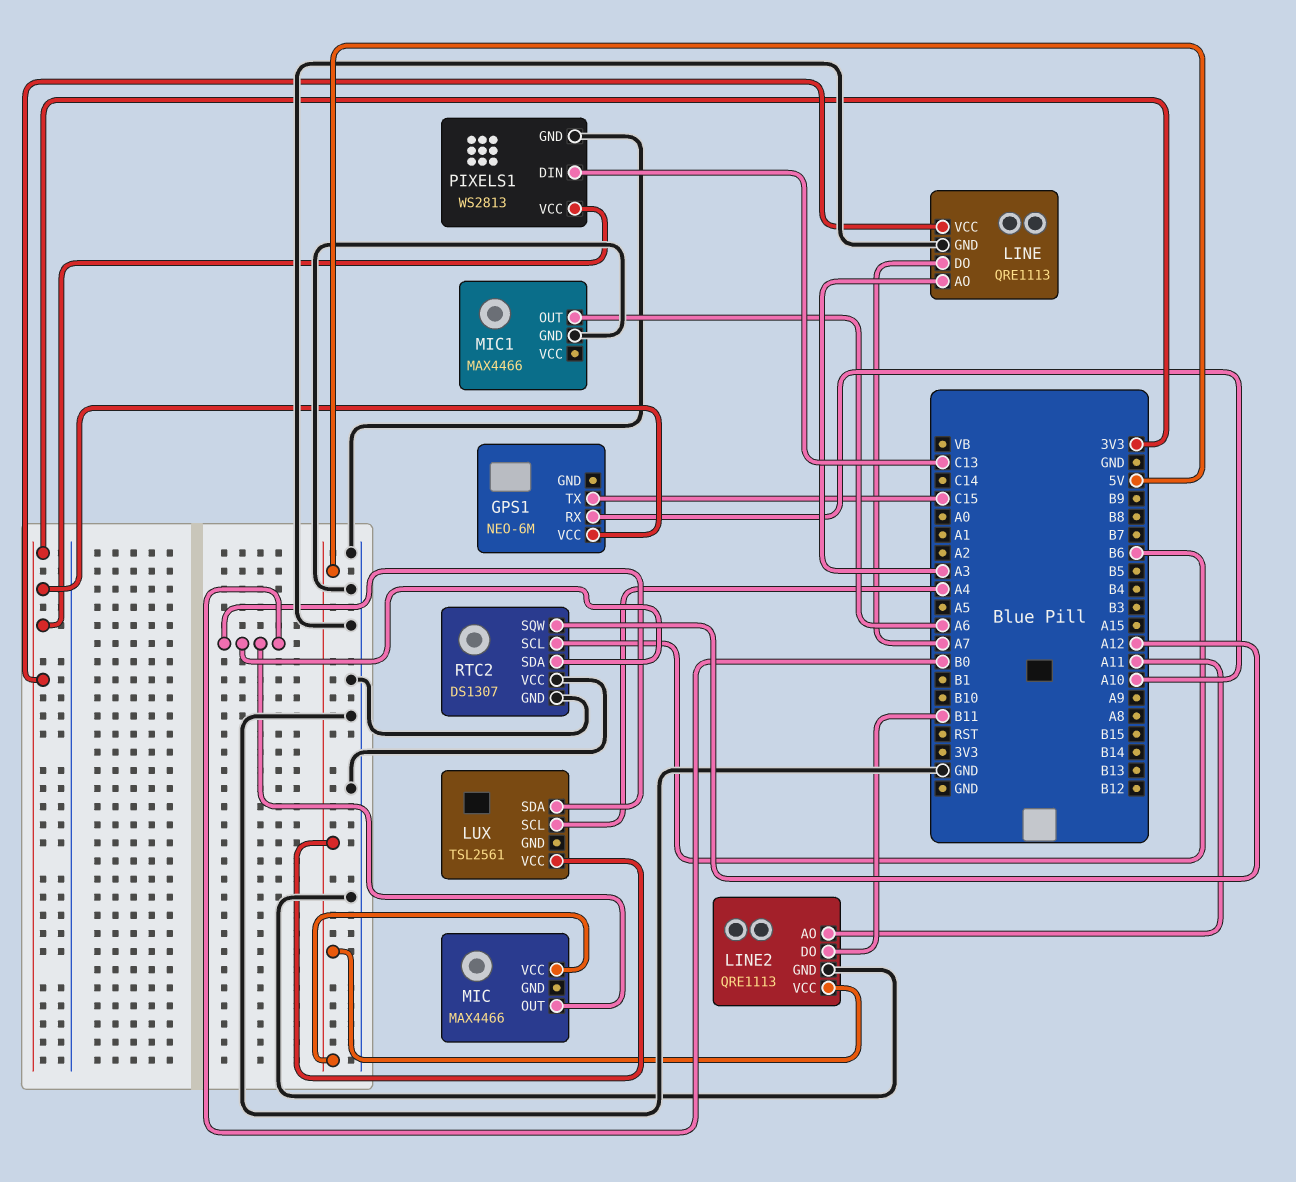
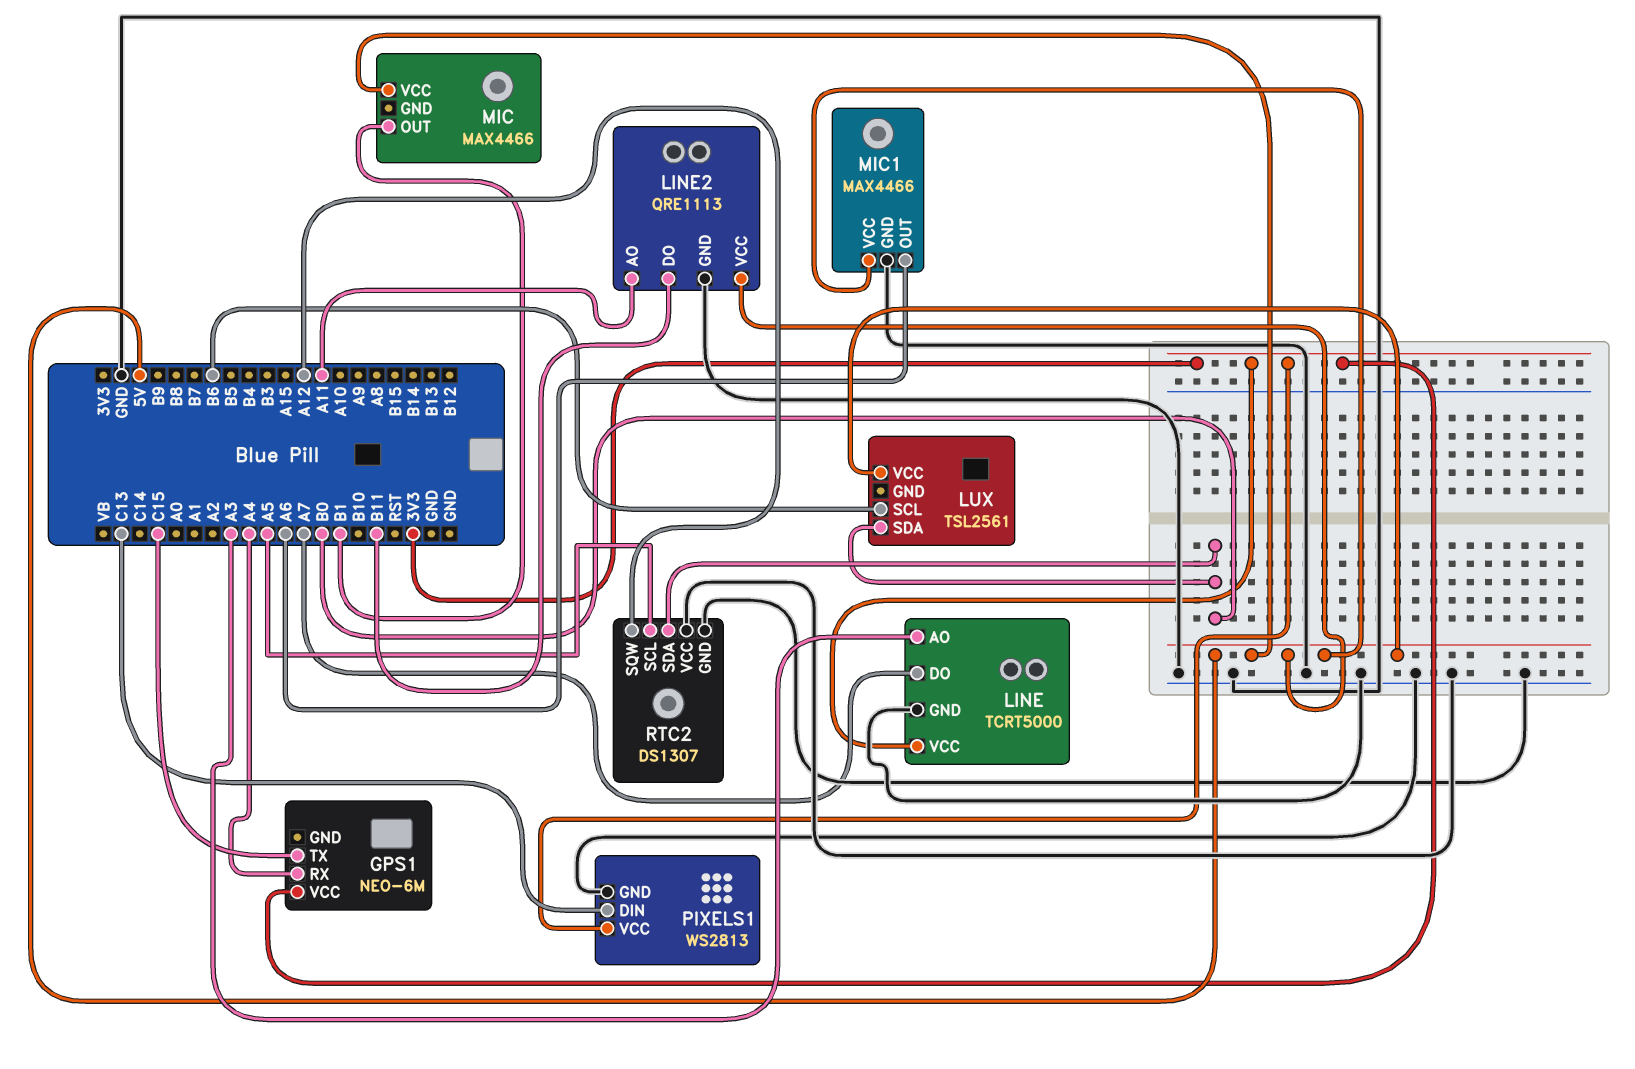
GPS1 pin RX: A10 -> A4
LINE: QRE1113 -> TCRT5000
LUX pin SCL: A4 -> B6
MIC pin OUT: B0 -> B1
MIC1 pin VCC: none -> 5V
RTC2 pin SCL: B6 -> A5

